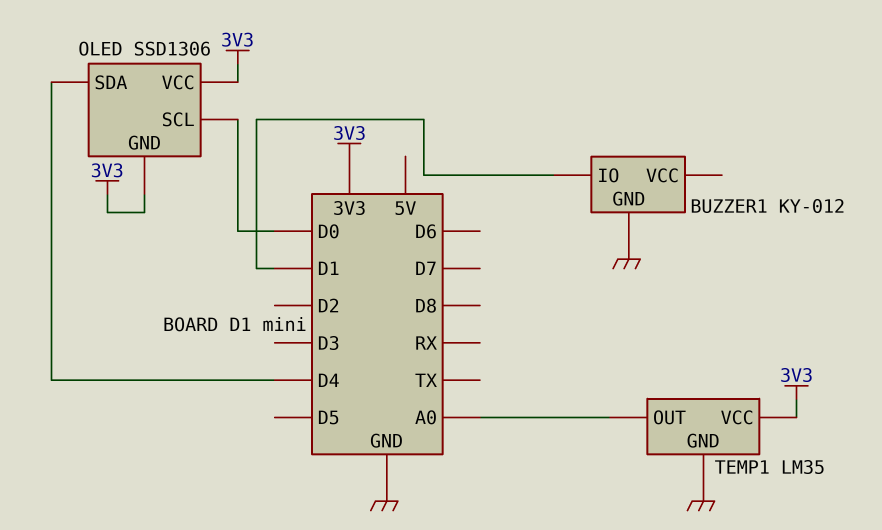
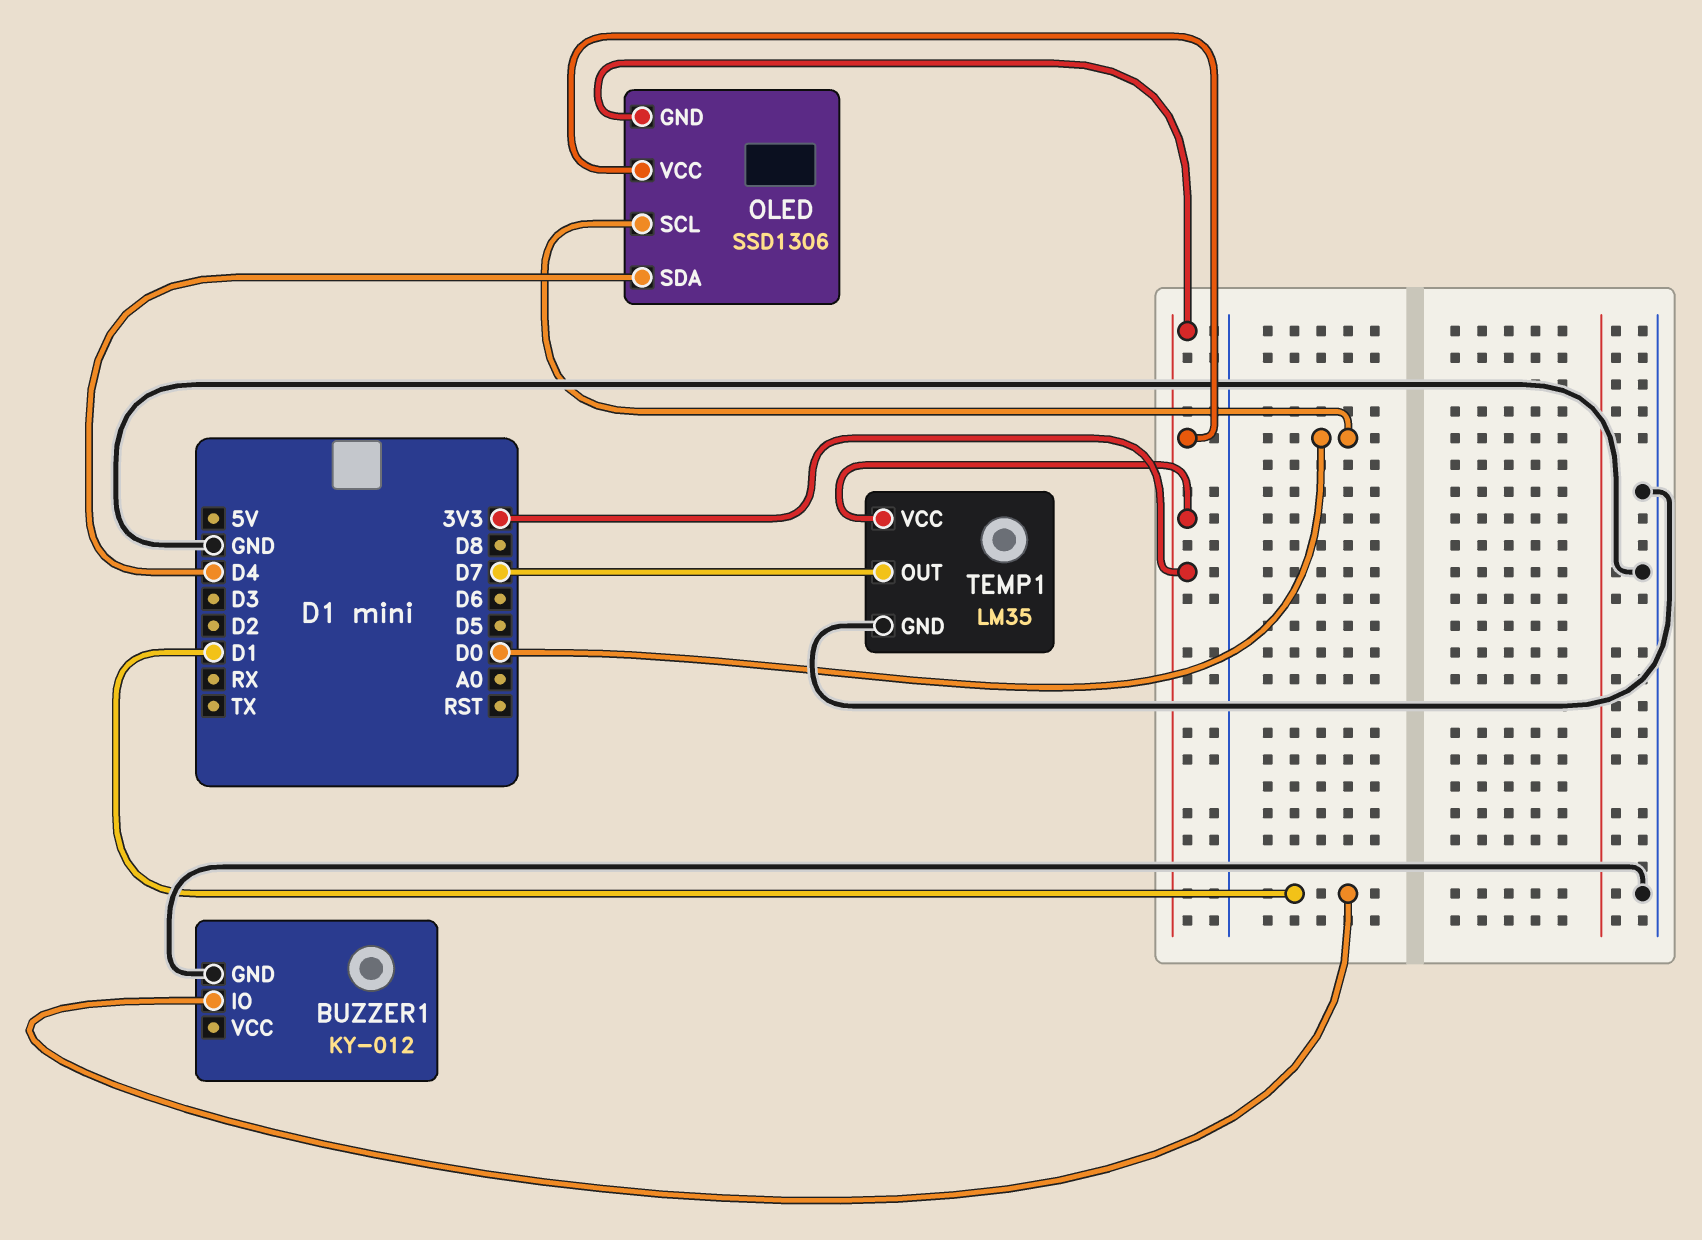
TEMP1 pin OUT: A0 -> D7

